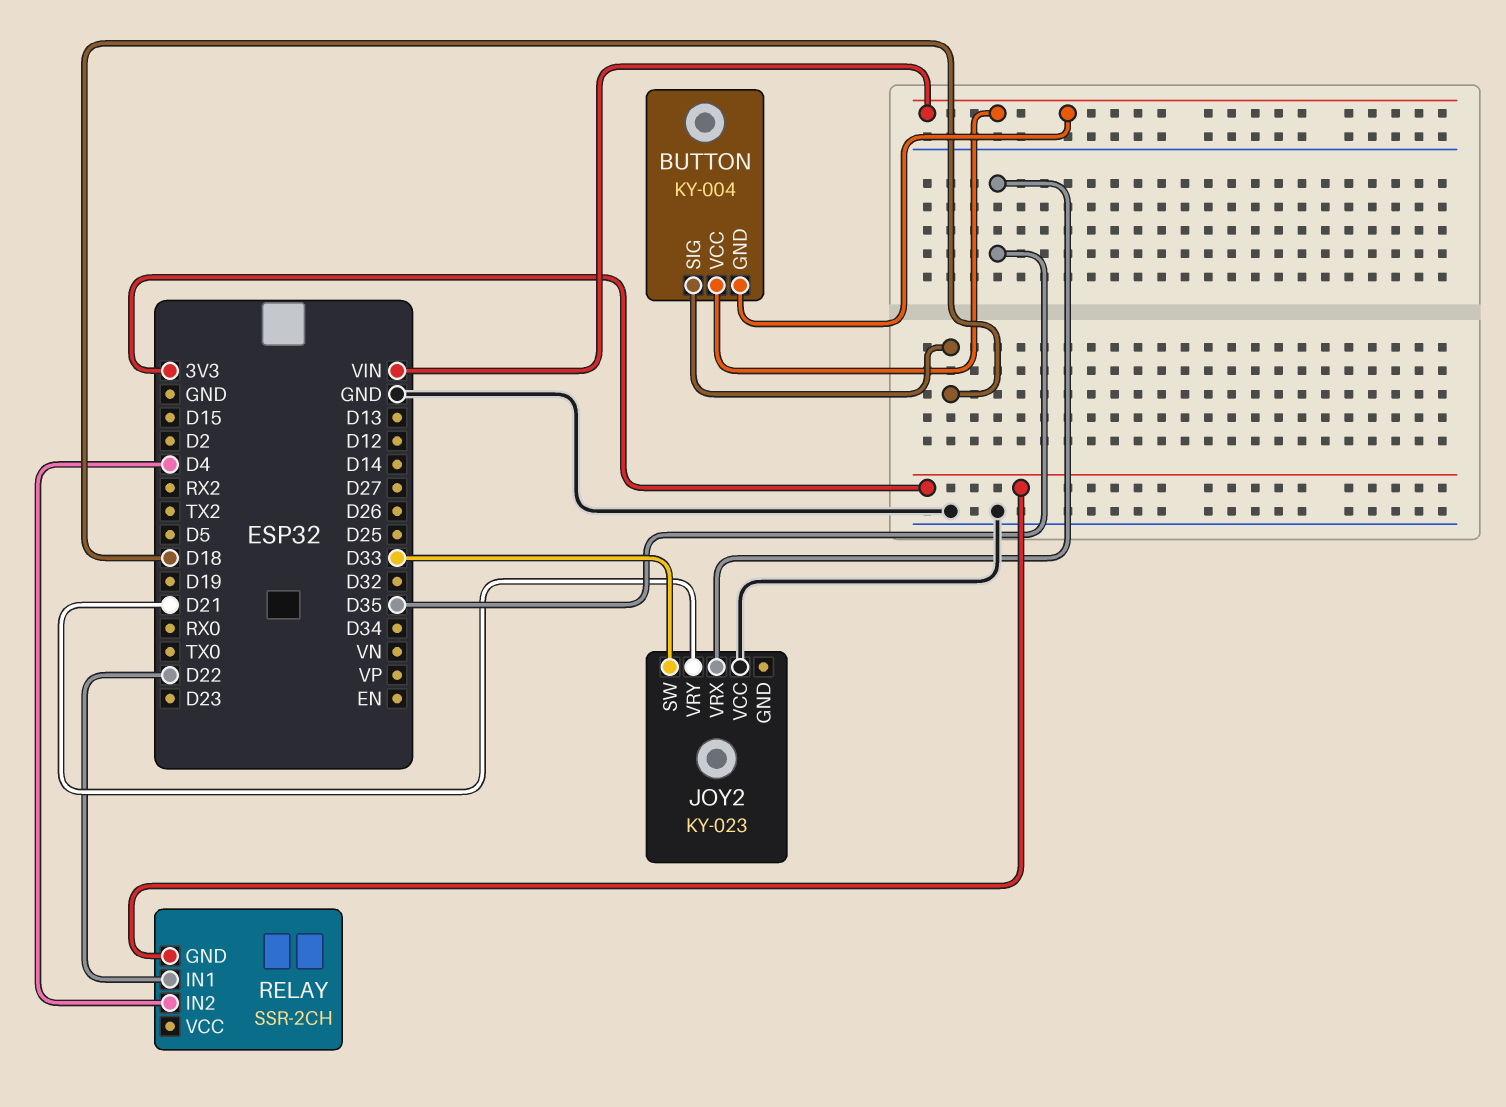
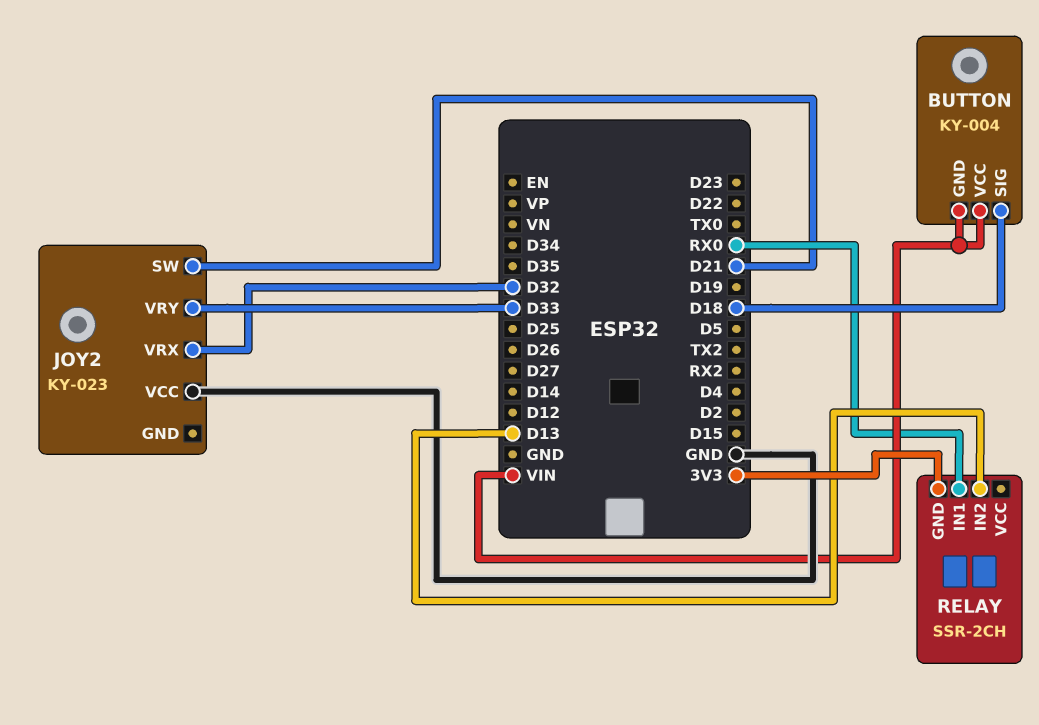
JOY2 pin SW: D33 -> D21
JOY2 pin VRX: D35 -> D32
JOY2 pin VRY: D21 -> D33
RELAY pin IN1: D22 -> RX0
RELAY pin IN2: D4 -> D13

